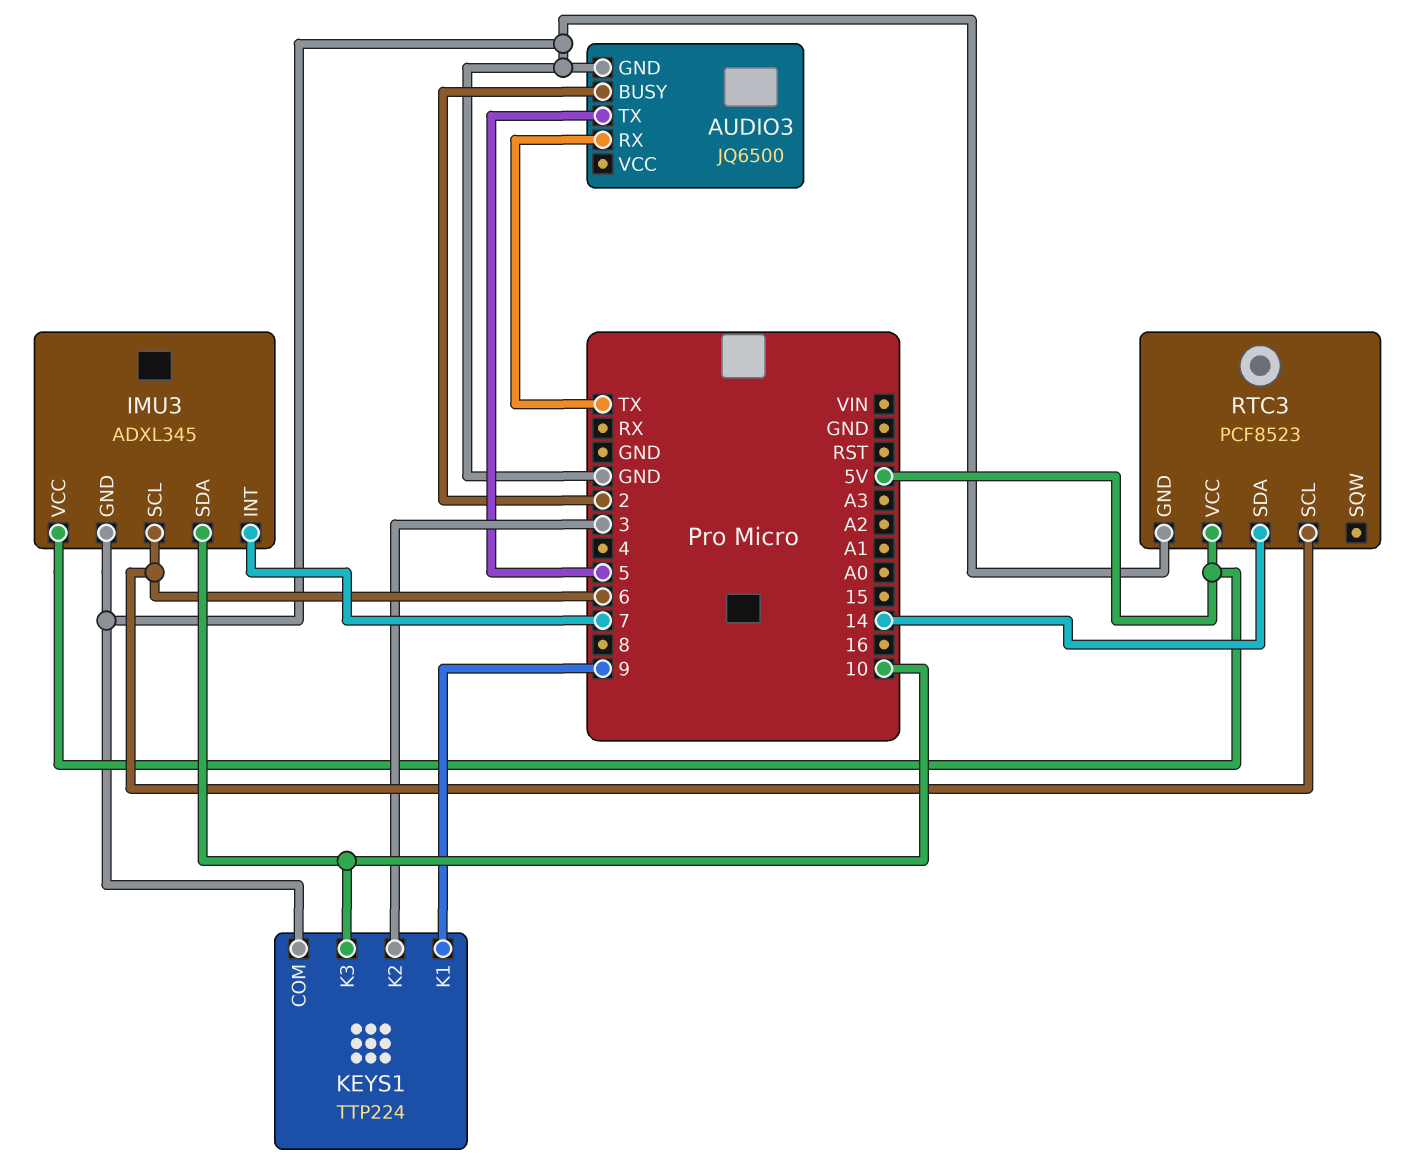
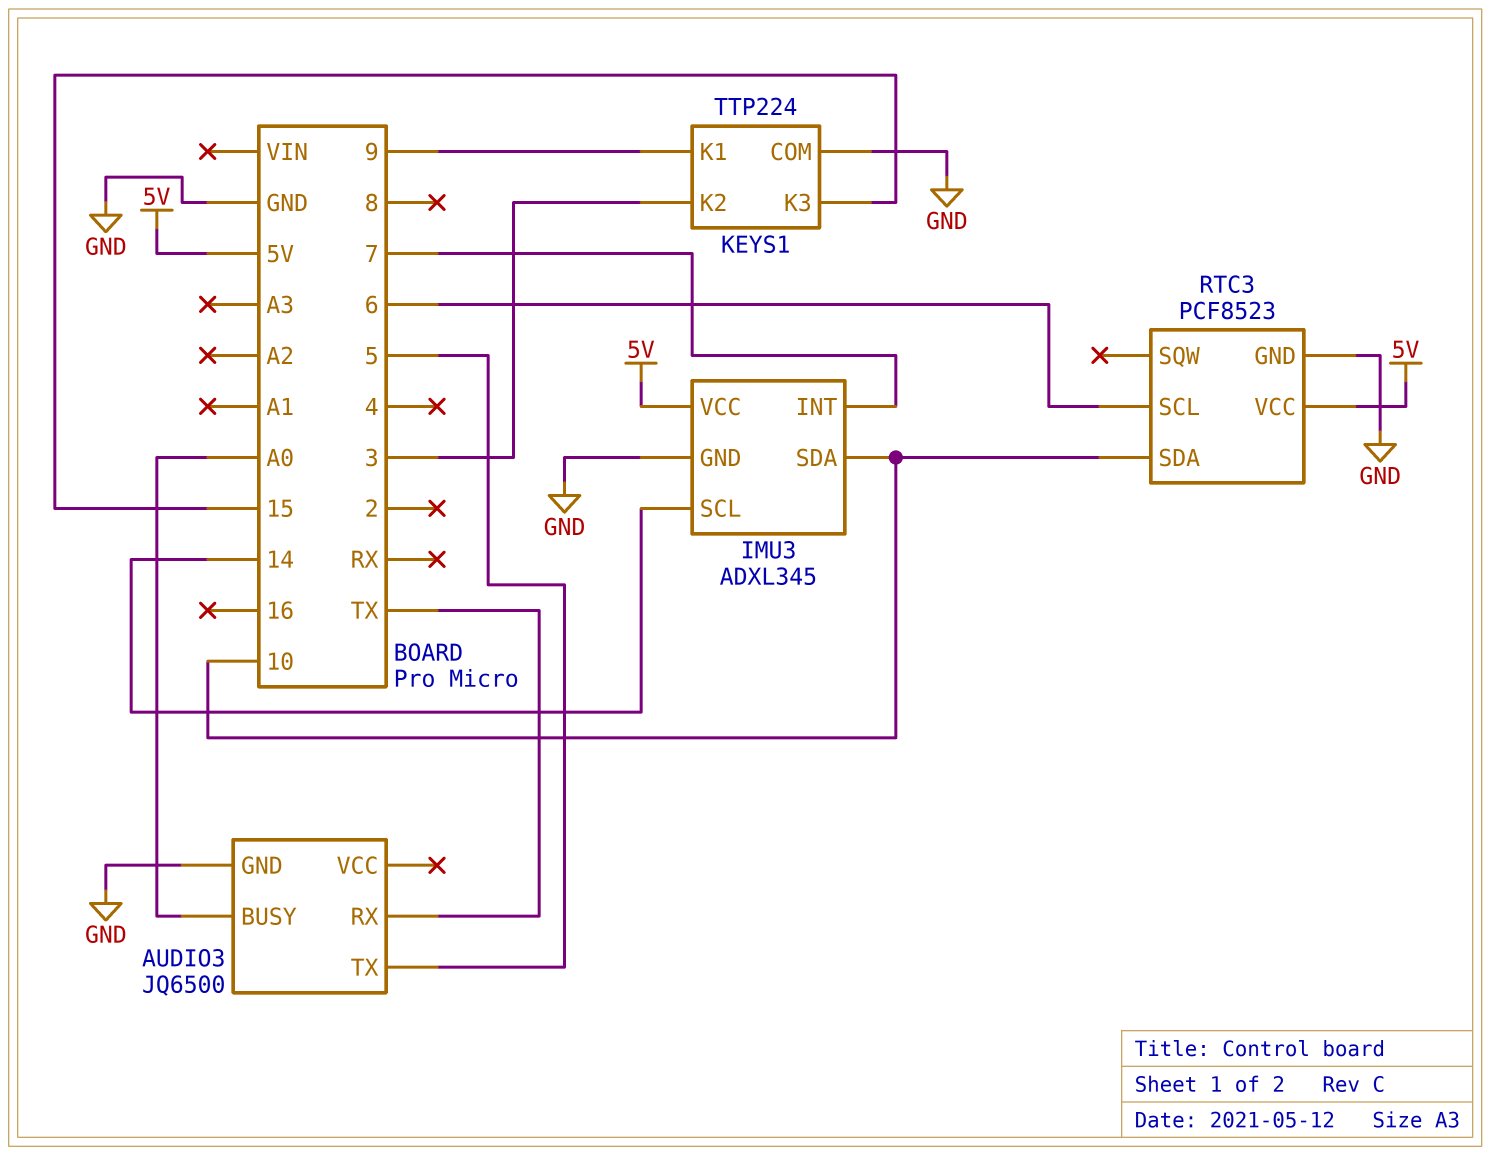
AUDIO3 pin BUSY: 2 -> A0
IMU3 pin SCL: 6 -> 14
KEYS1 pin K3: 10 -> 15
RTC3 pin SDA: 14 -> 10

